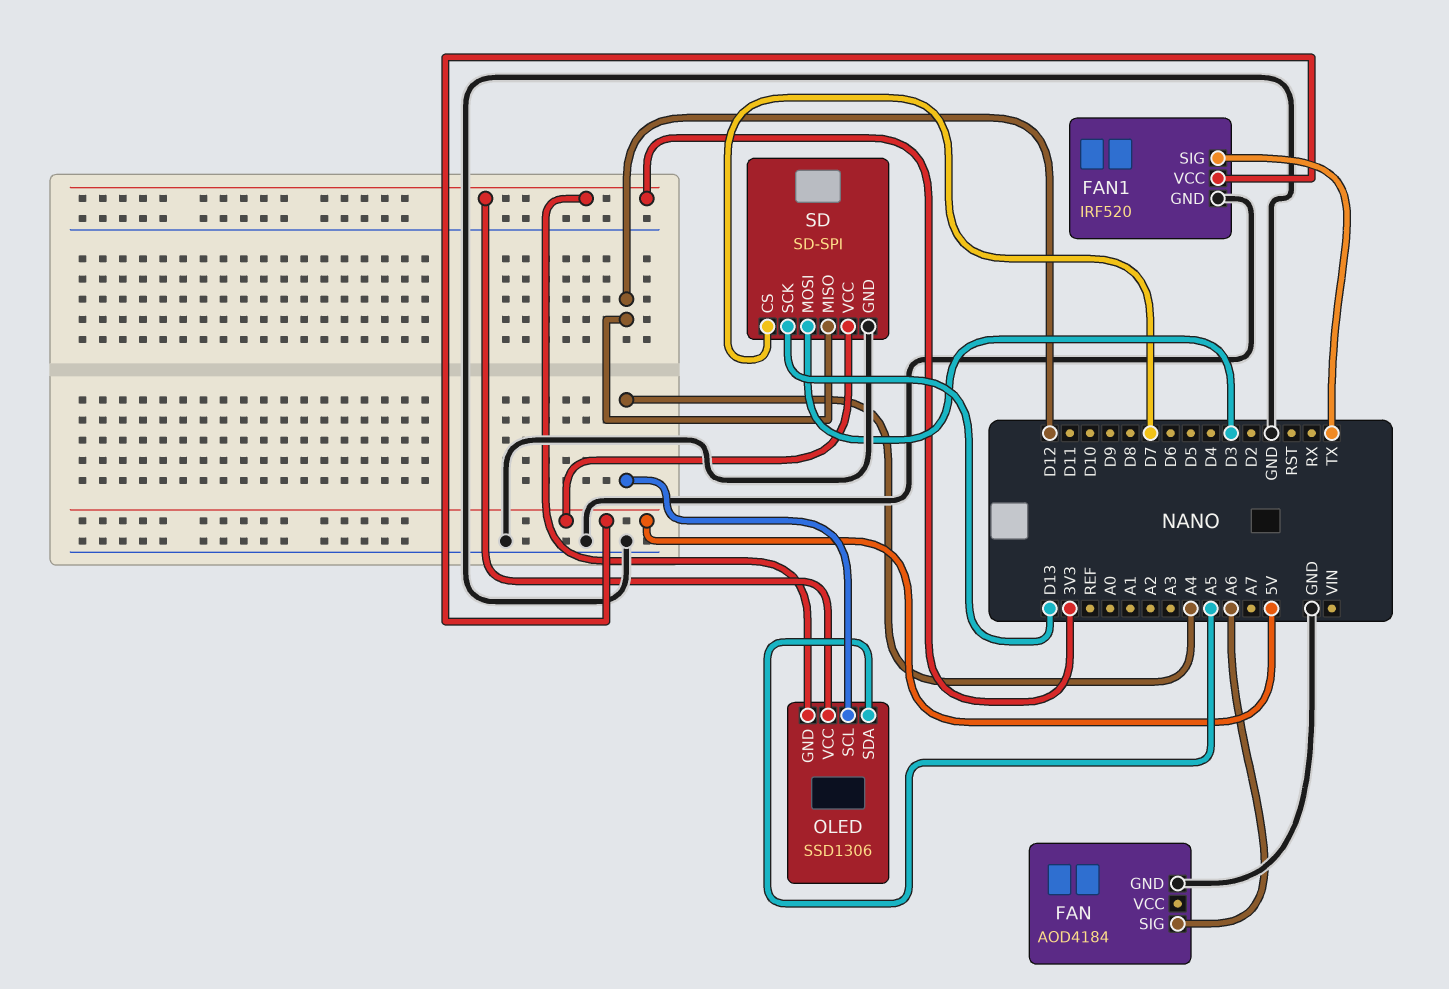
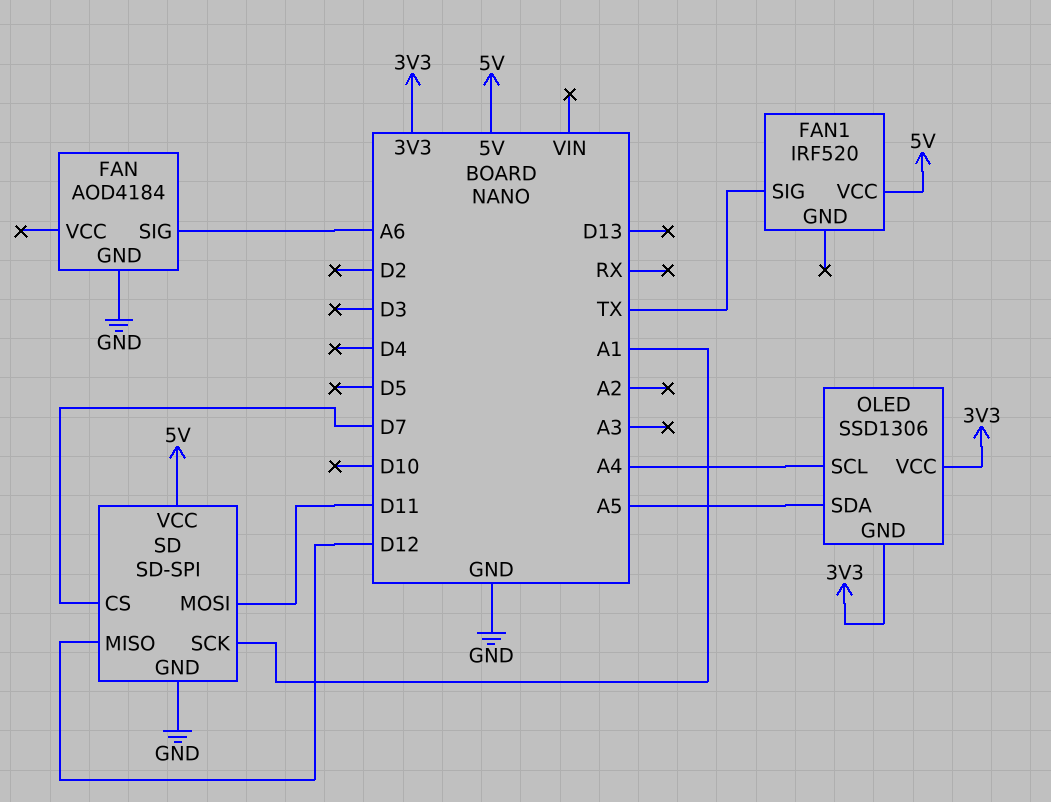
FAN1 pin GND: GND -> none
SD pin MOSI: D3 -> D11
SD pin SCK: D13 -> A1

